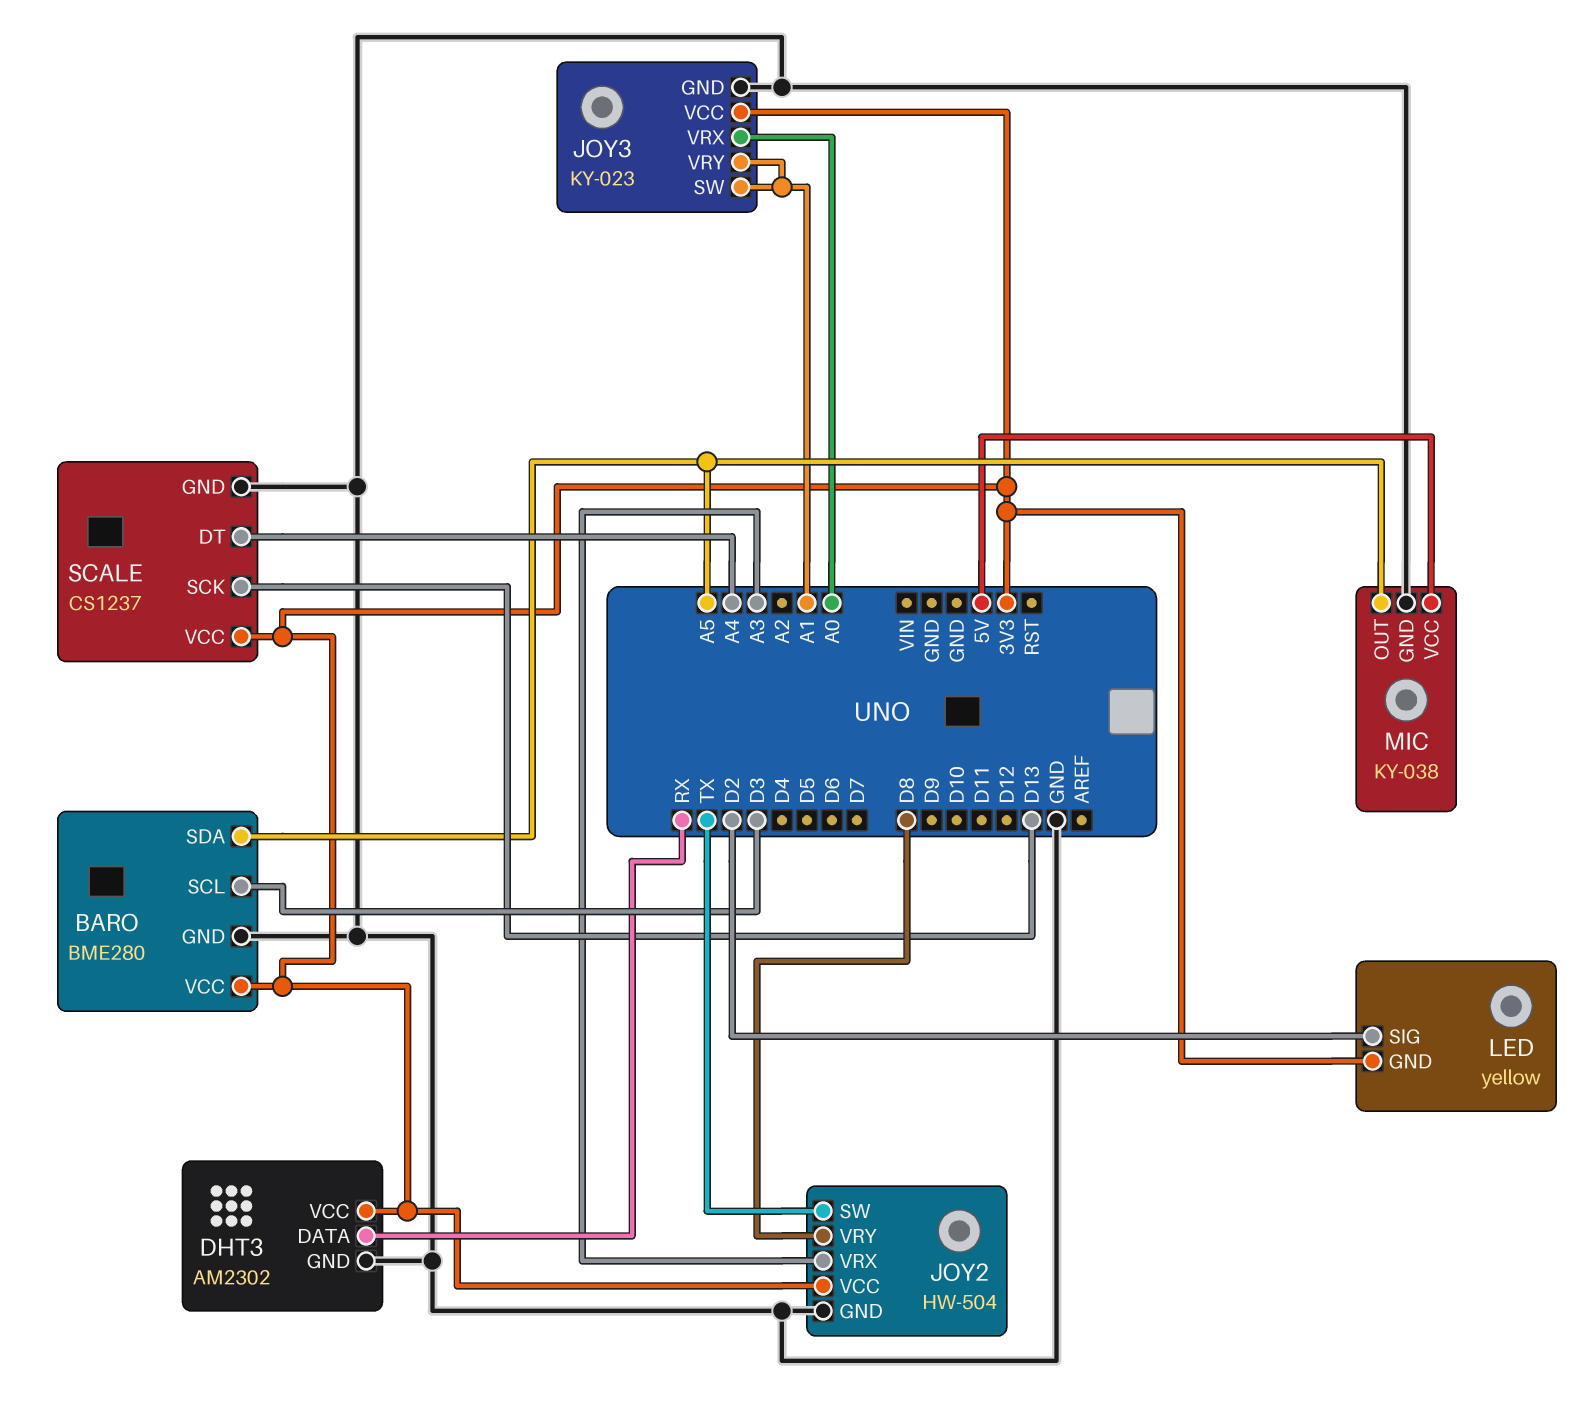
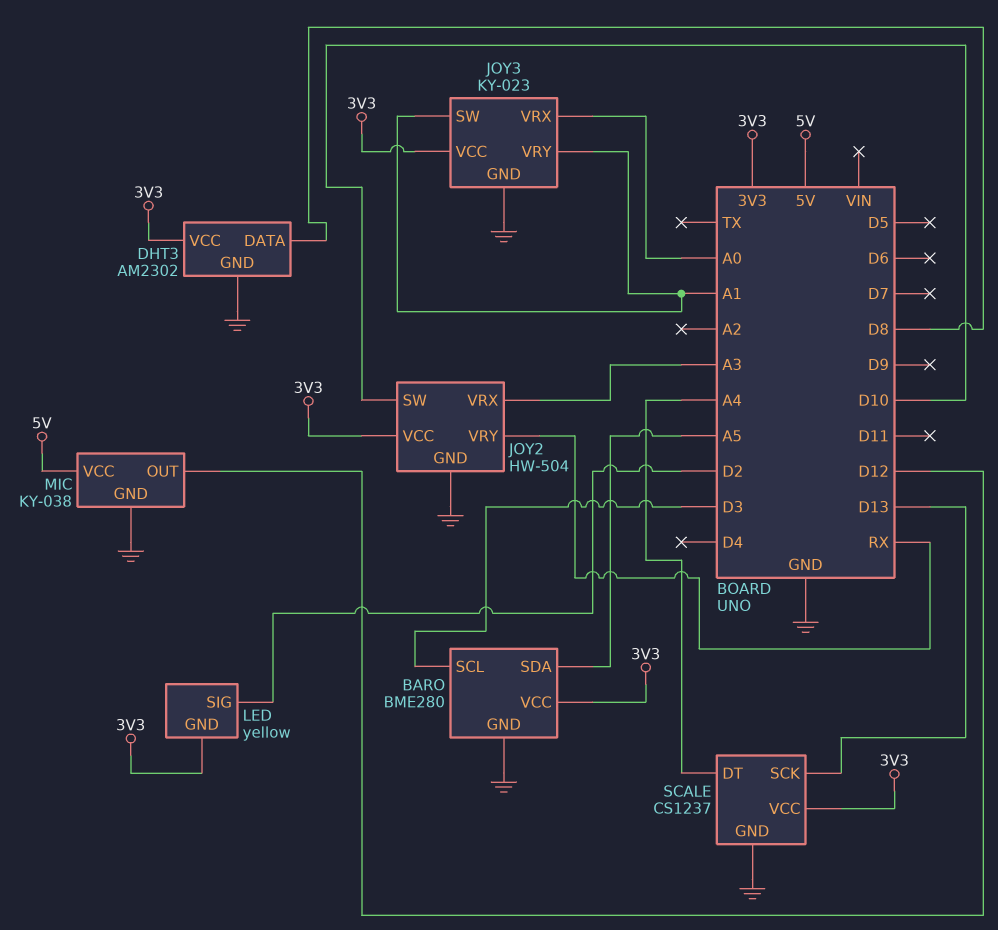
DHT3 pin DATA: RX -> D8
JOY2 pin SW: TX -> D10
JOY2 pin VRY: D8 -> RX
MIC pin OUT: A5 -> D12

